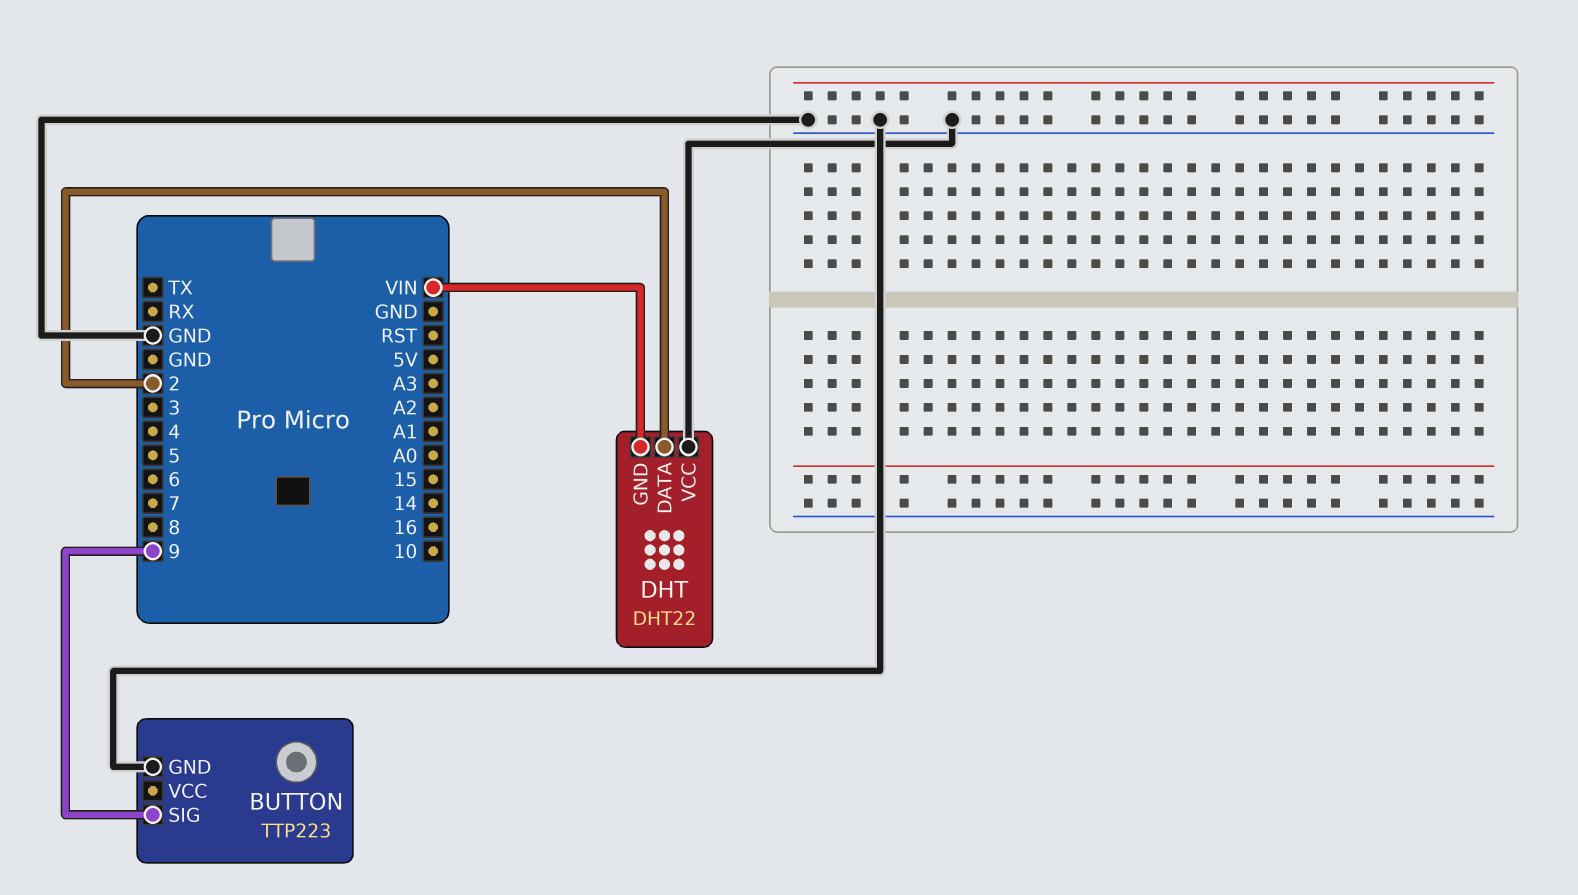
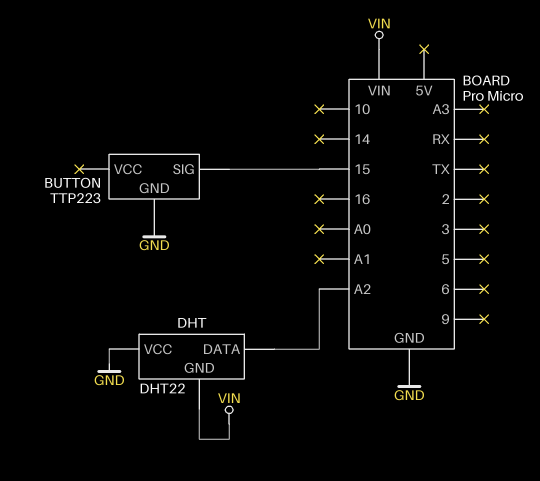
BUTTON pin SIG: 9 -> 15
DHT pin DATA: 2 -> A2

